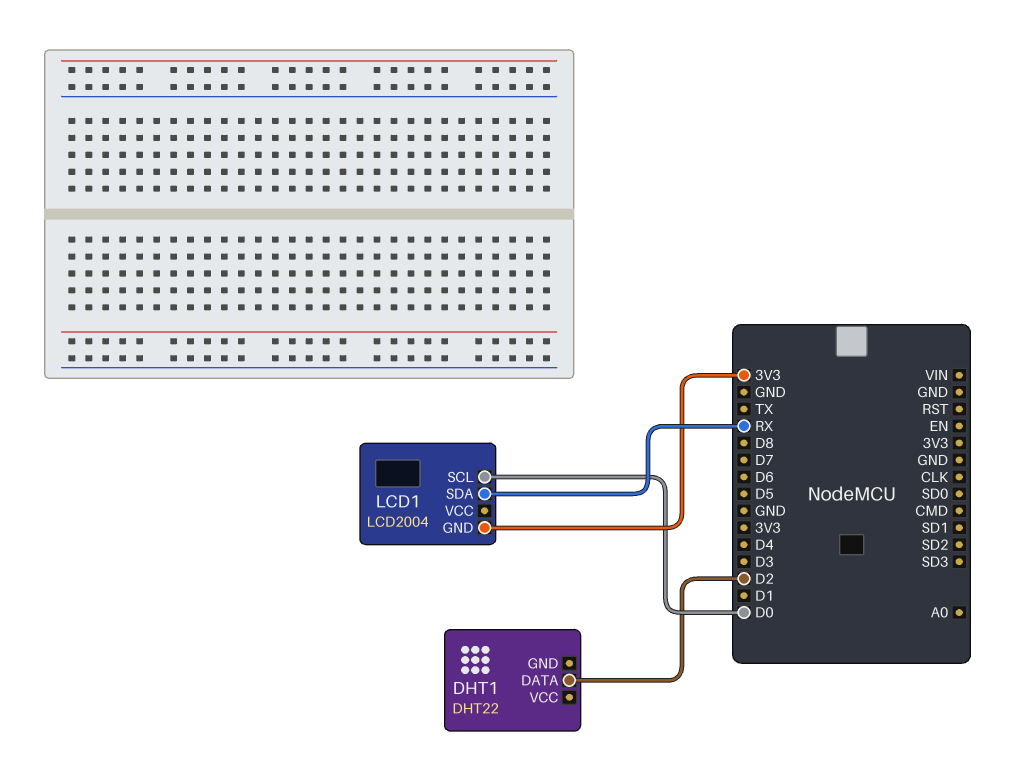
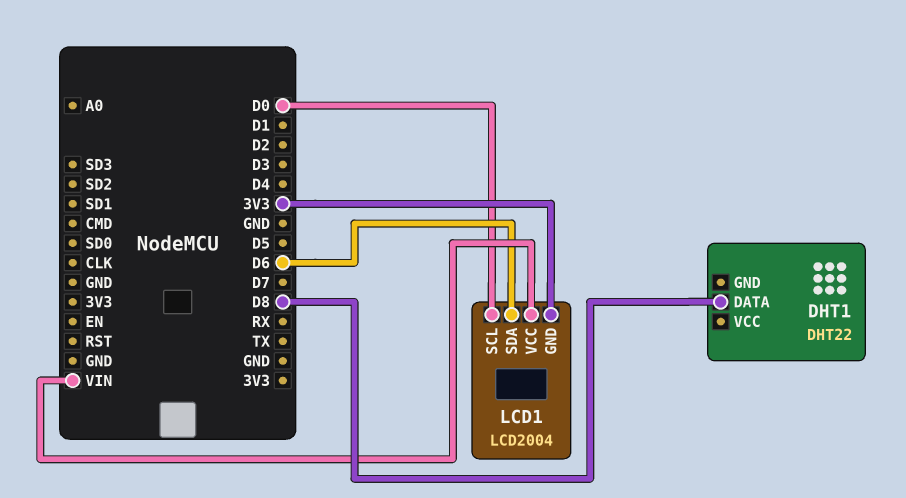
DHT1 pin DATA: D2 -> D8
LCD1 pin SDA: RX -> D6
LCD1 pin VCC: none -> VIN

